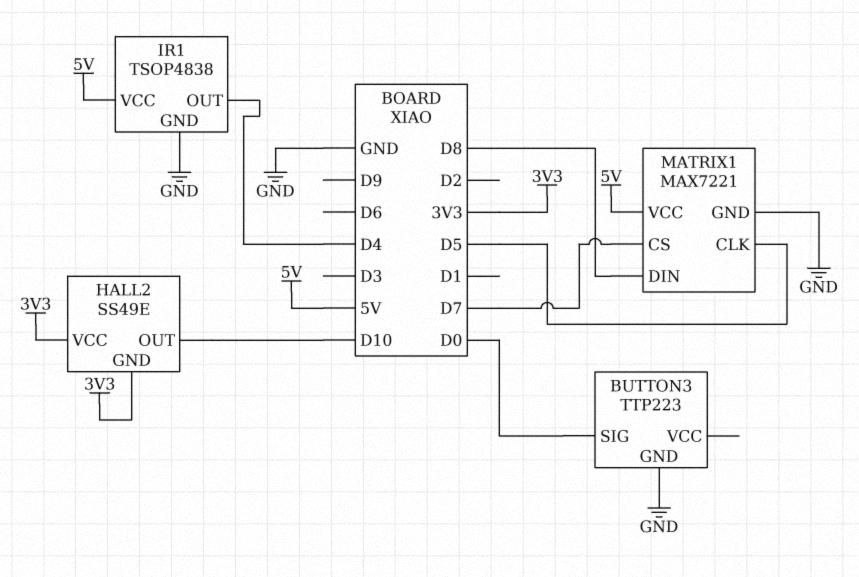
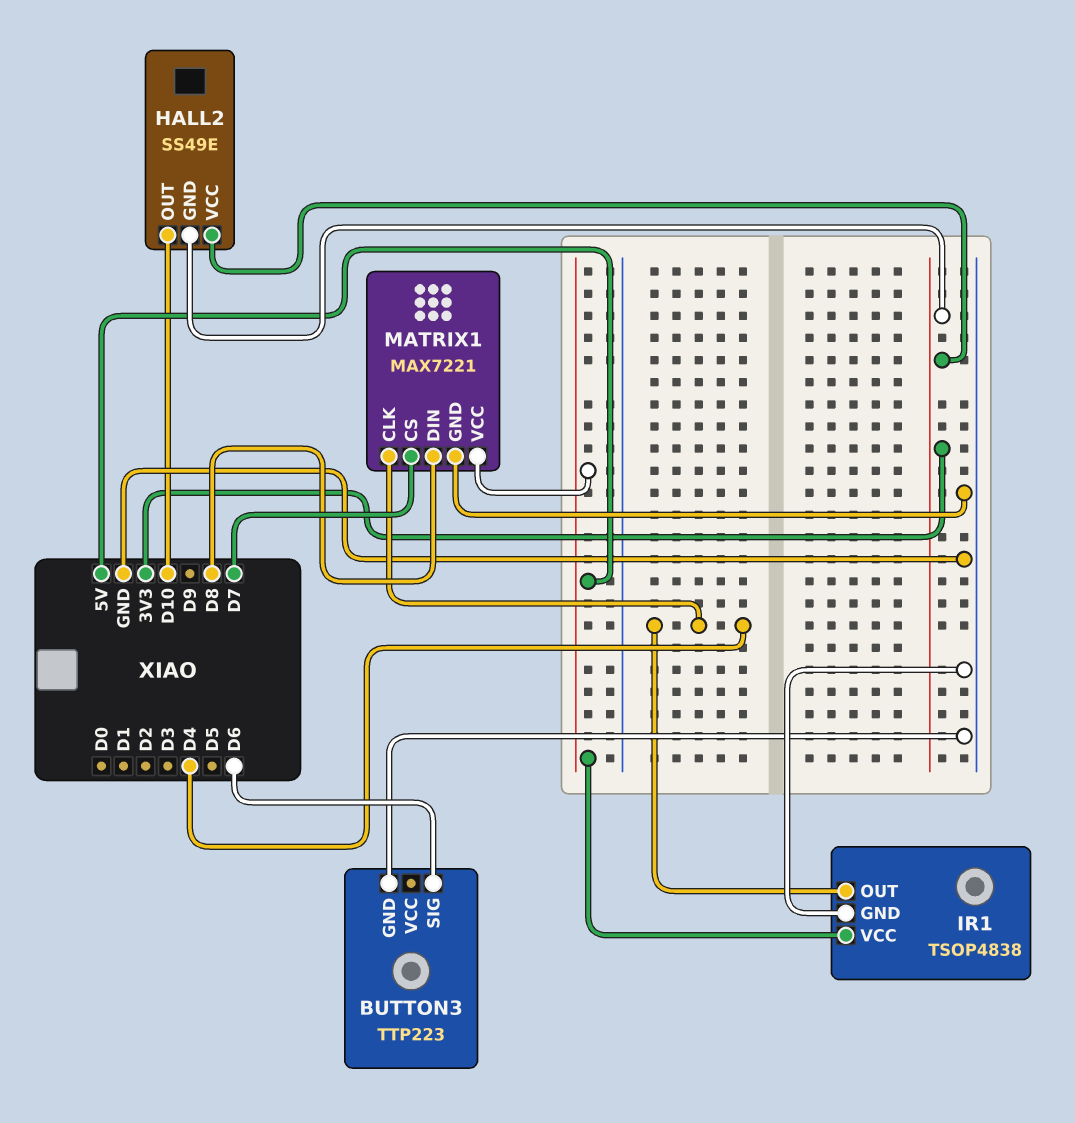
BUTTON3 pin SIG: D0 -> D6
MATRIX1 pin CLK: D5 -> D4

